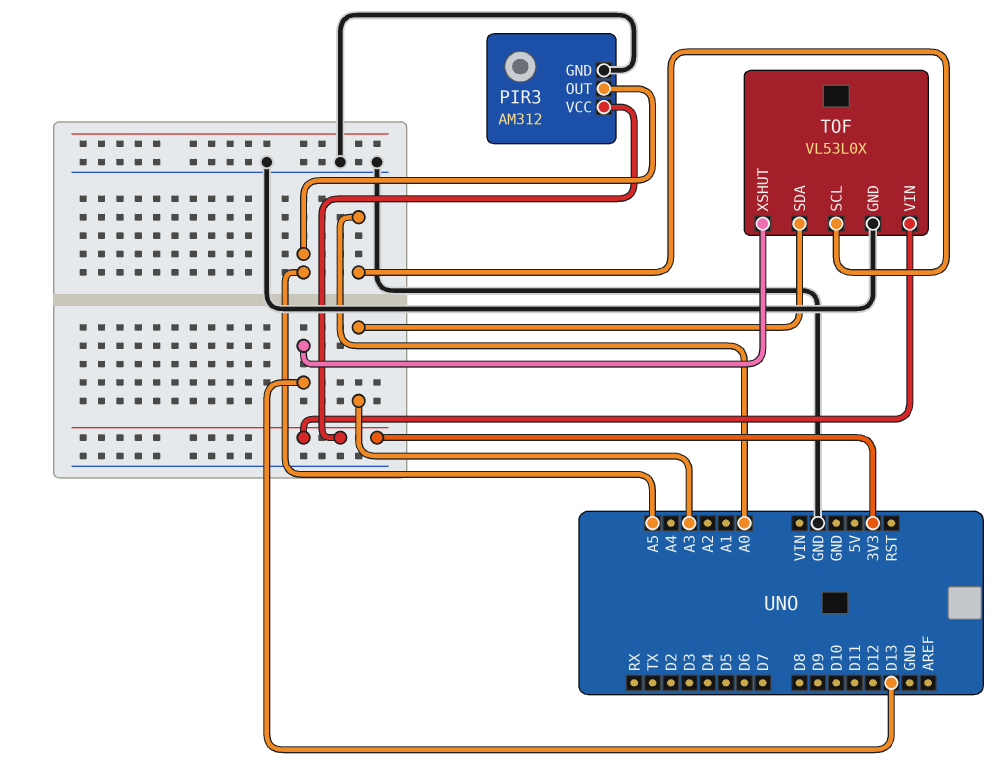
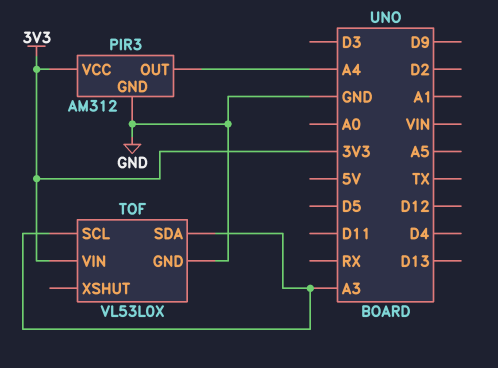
PIR3 pin OUT: A5 -> A4
TOF pin SCL: A0 -> A3
TOF pin XSHUT: D13 -> none

